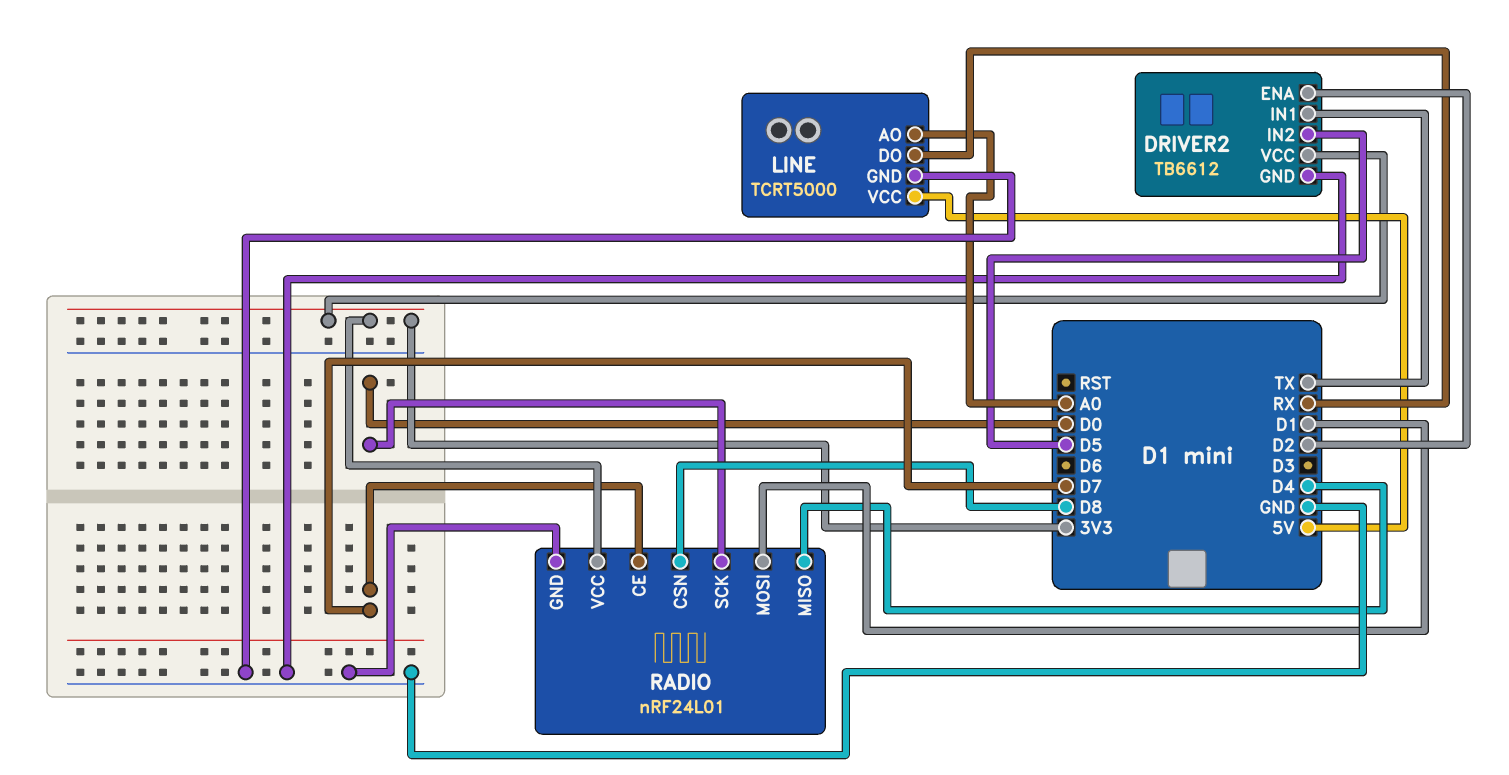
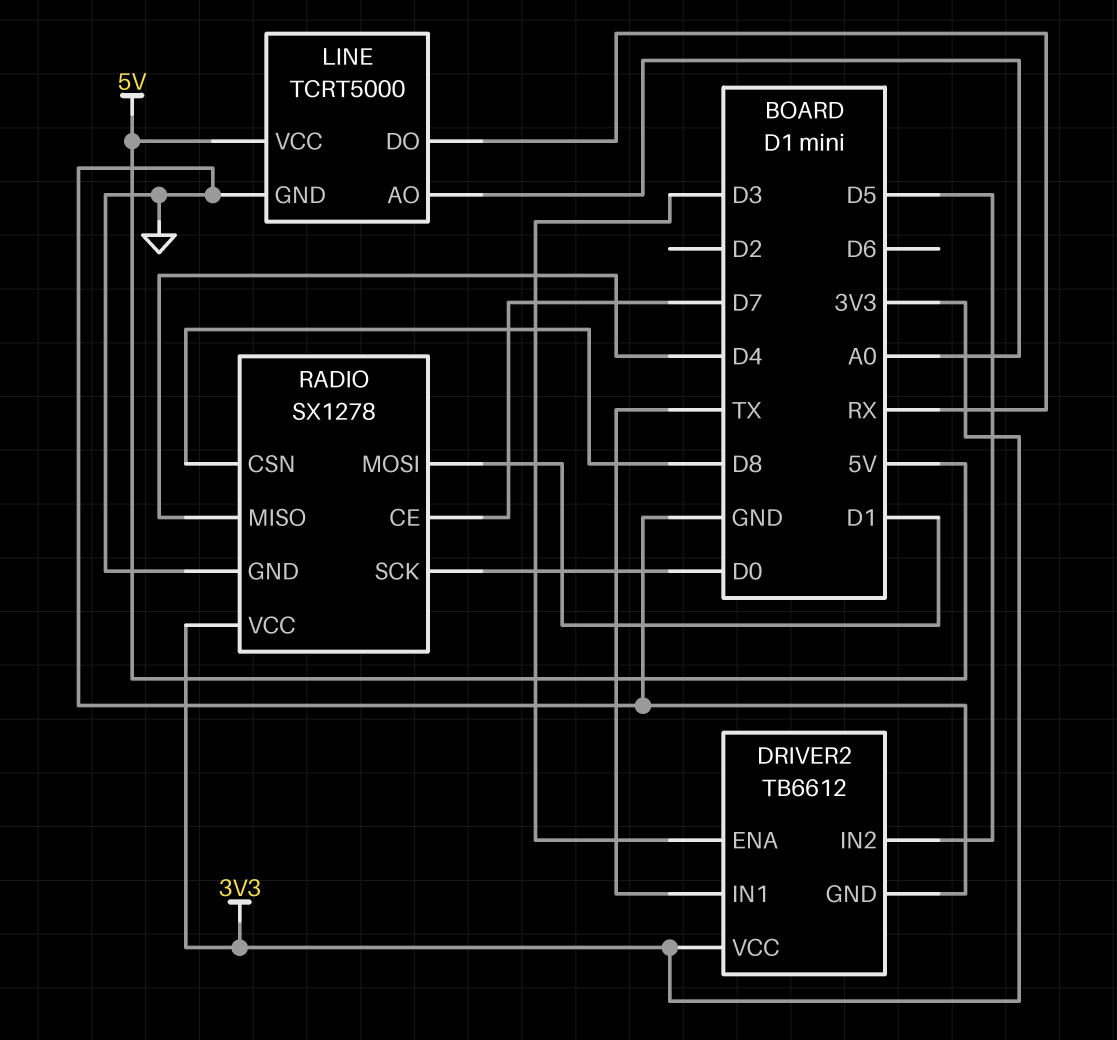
DRIVER2 pin ENA: D2 -> D3
RADIO: nRF24L01 -> SX1278

